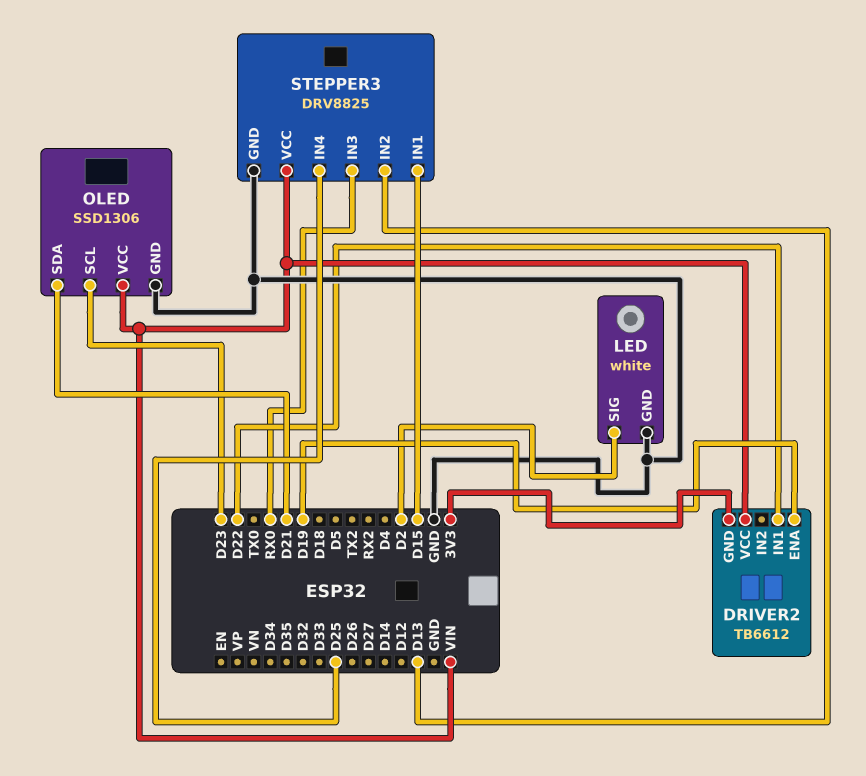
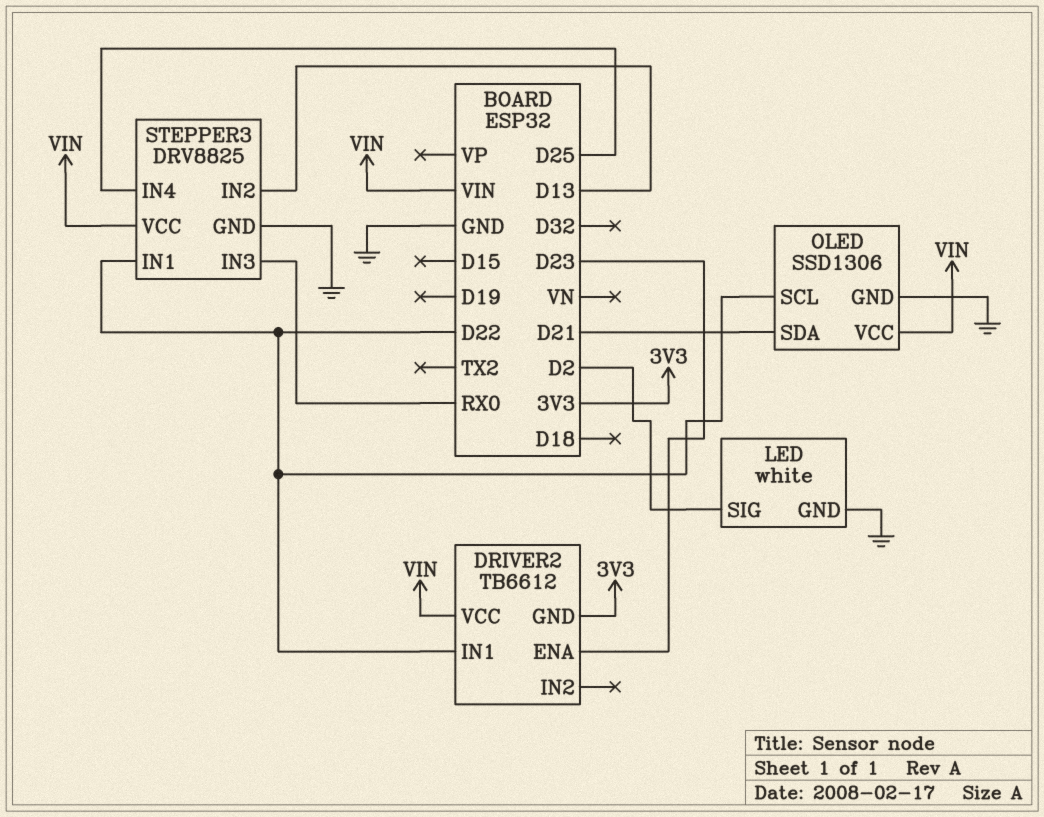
DRIVER2 pin ENA: D19 -> D23
OLED pin SCL: D23 -> D22
STEPPER3 pin IN1: D15 -> D22

